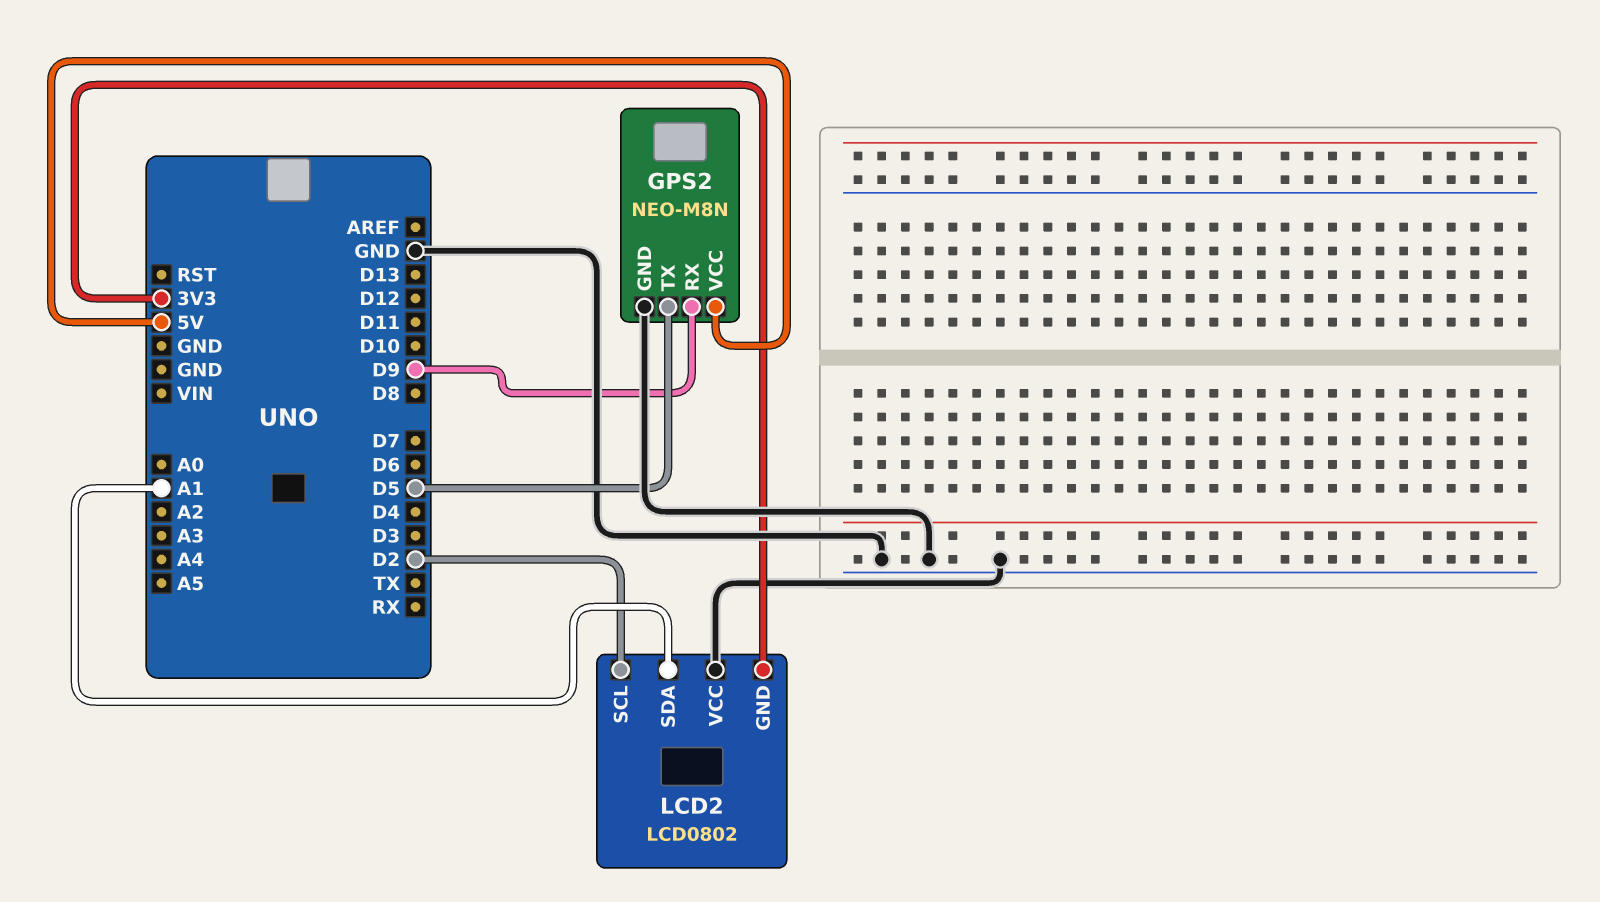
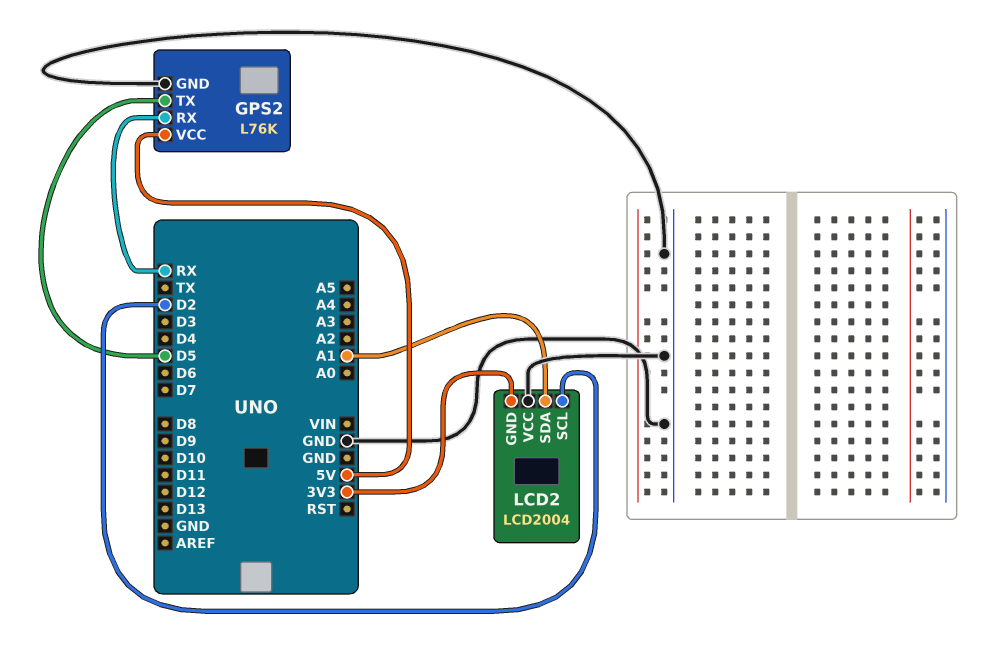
GPS2: NEO-M8N -> L76K
GPS2 pin RX: D9 -> RX
LCD2: LCD0802 -> LCD2004

